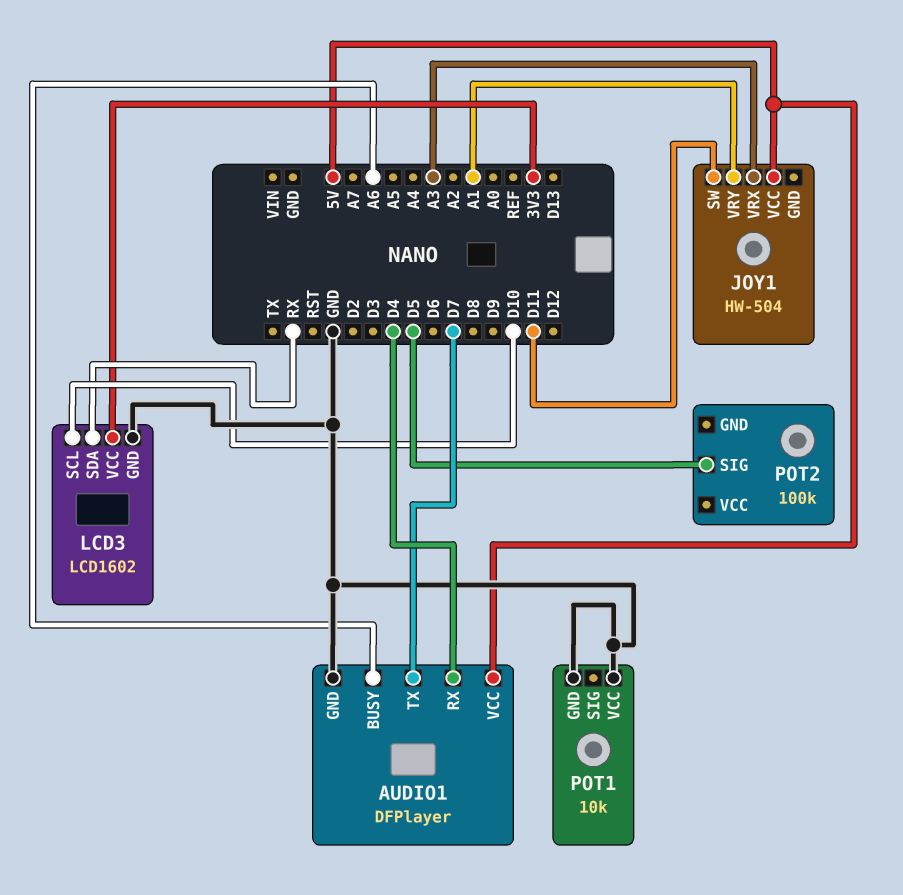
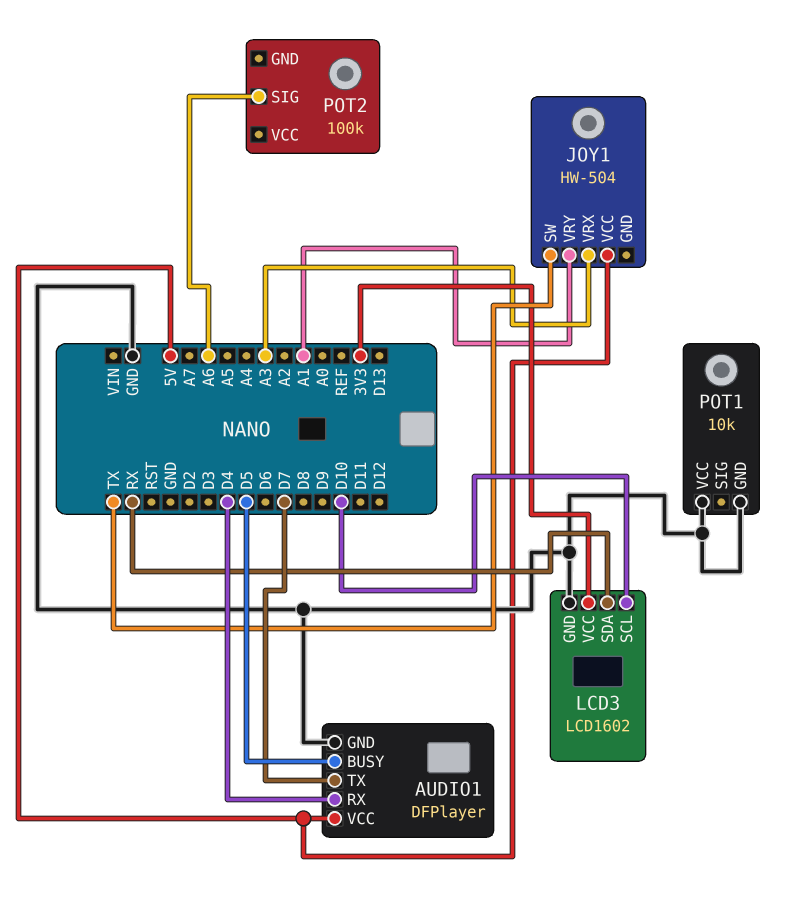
AUDIO1 pin BUSY: A6 -> D5
JOY1 pin SW: D11 -> TX
POT2 pin SIG: D5 -> A6

